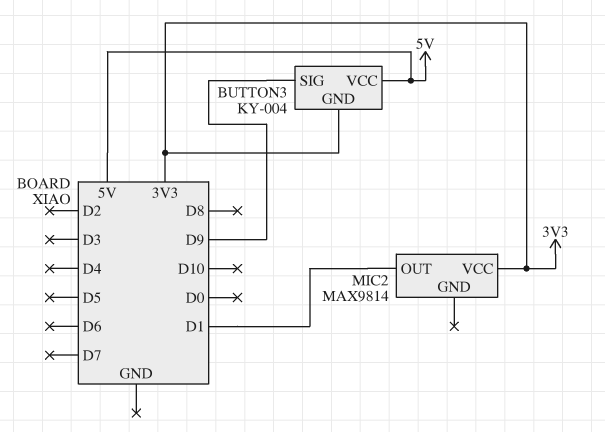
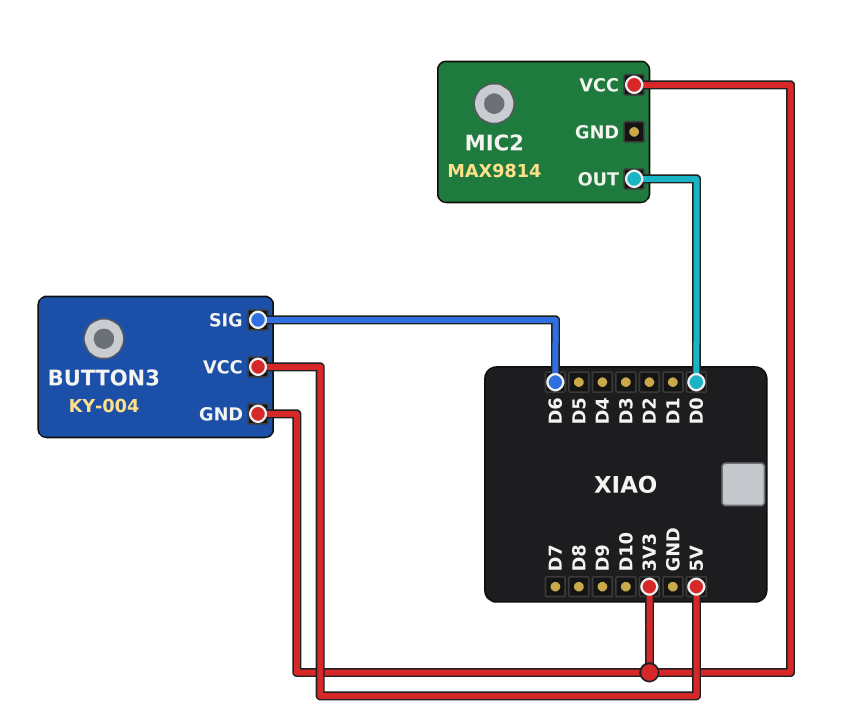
BUTTON3 pin SIG: D9 -> D6
MIC2 pin OUT: D1 -> D0

